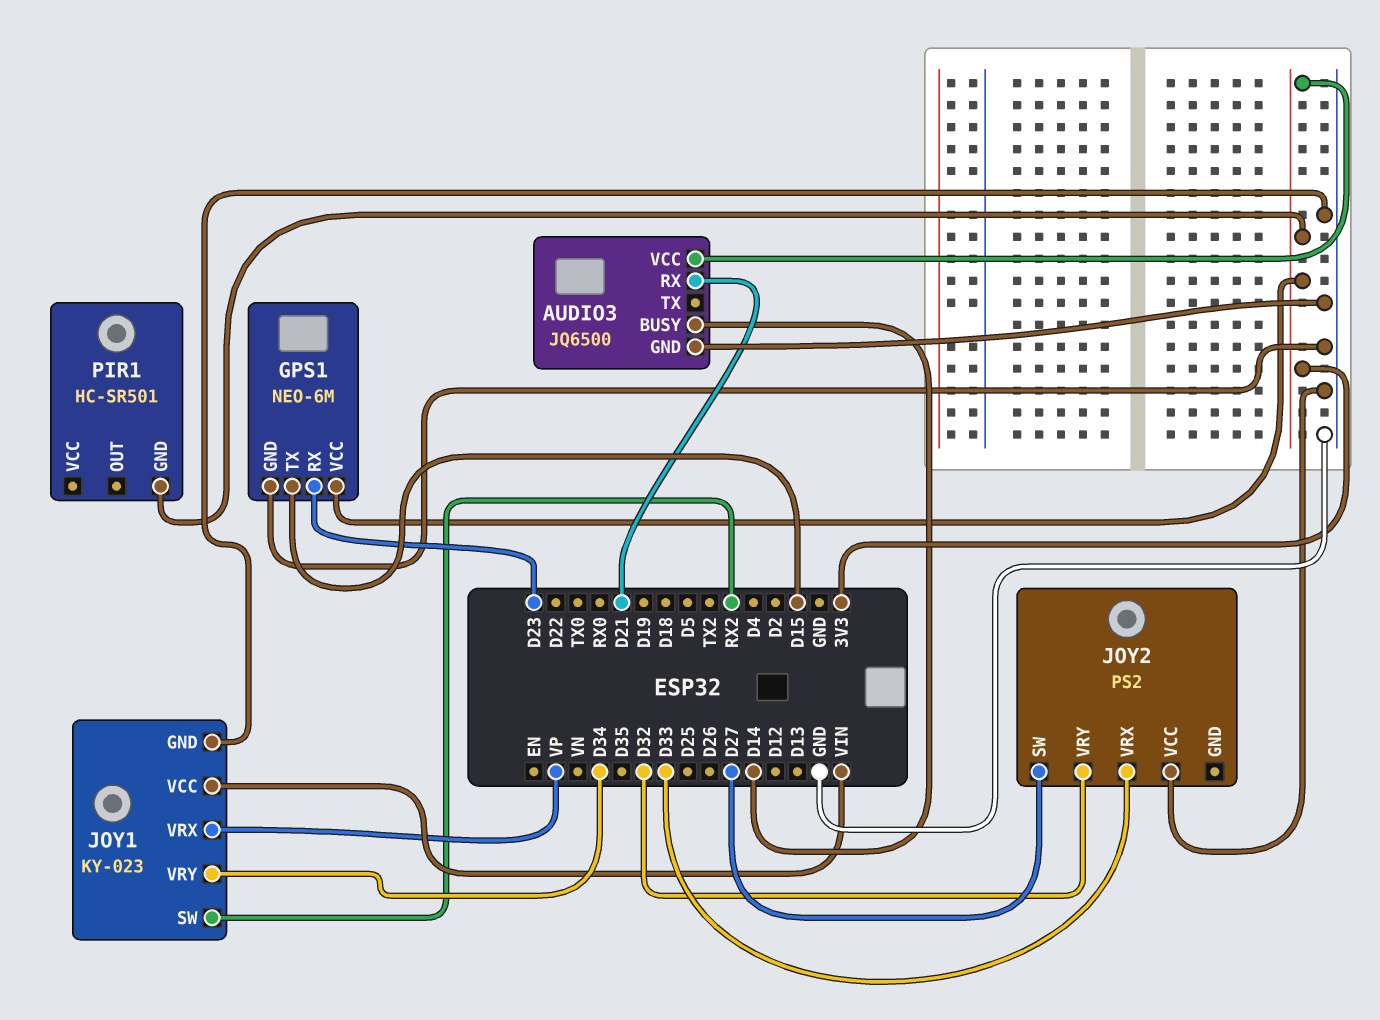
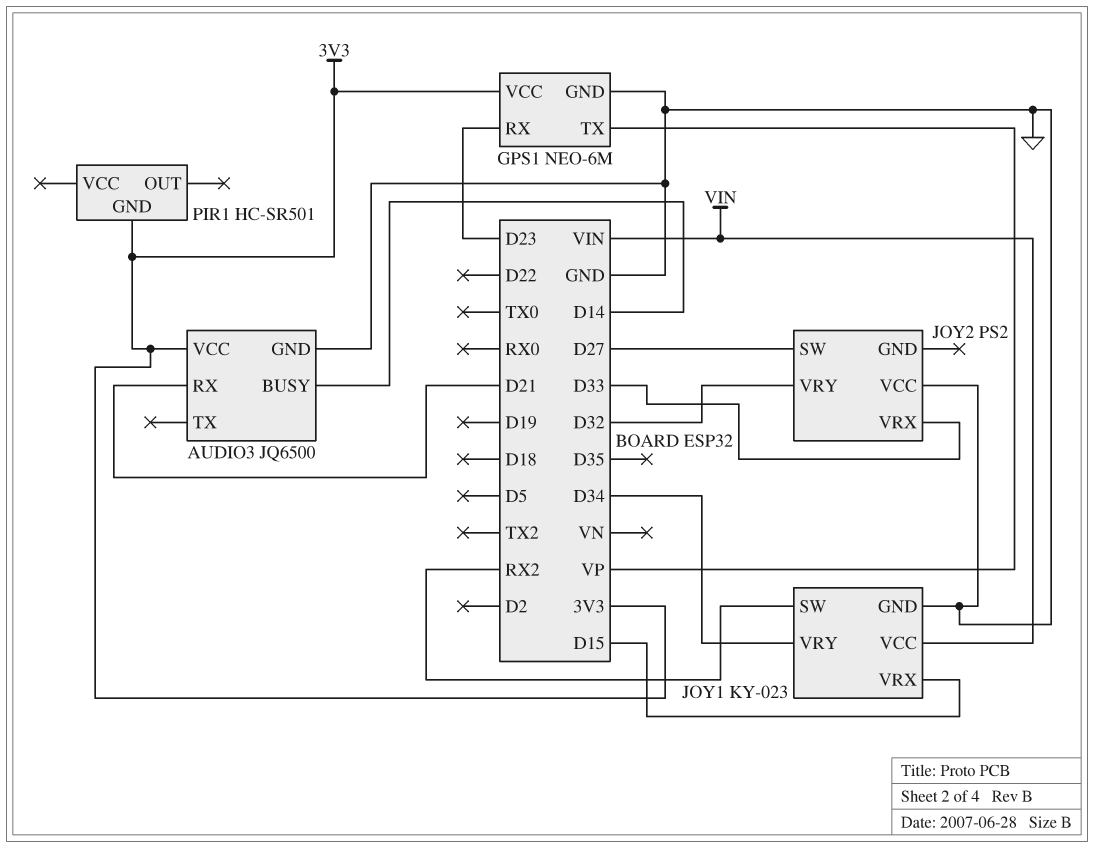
GPS1 pin TX: D15 -> VP
JOY1 pin VRX: VP -> D15

